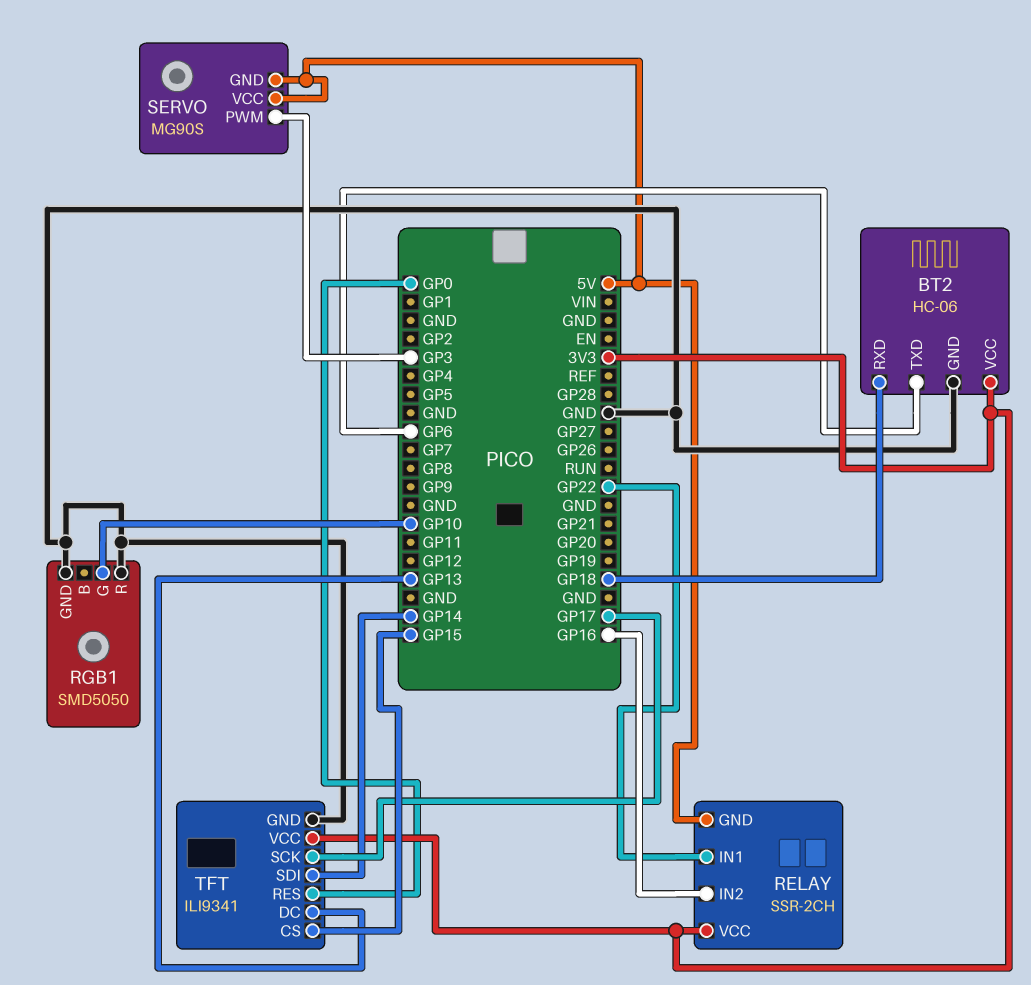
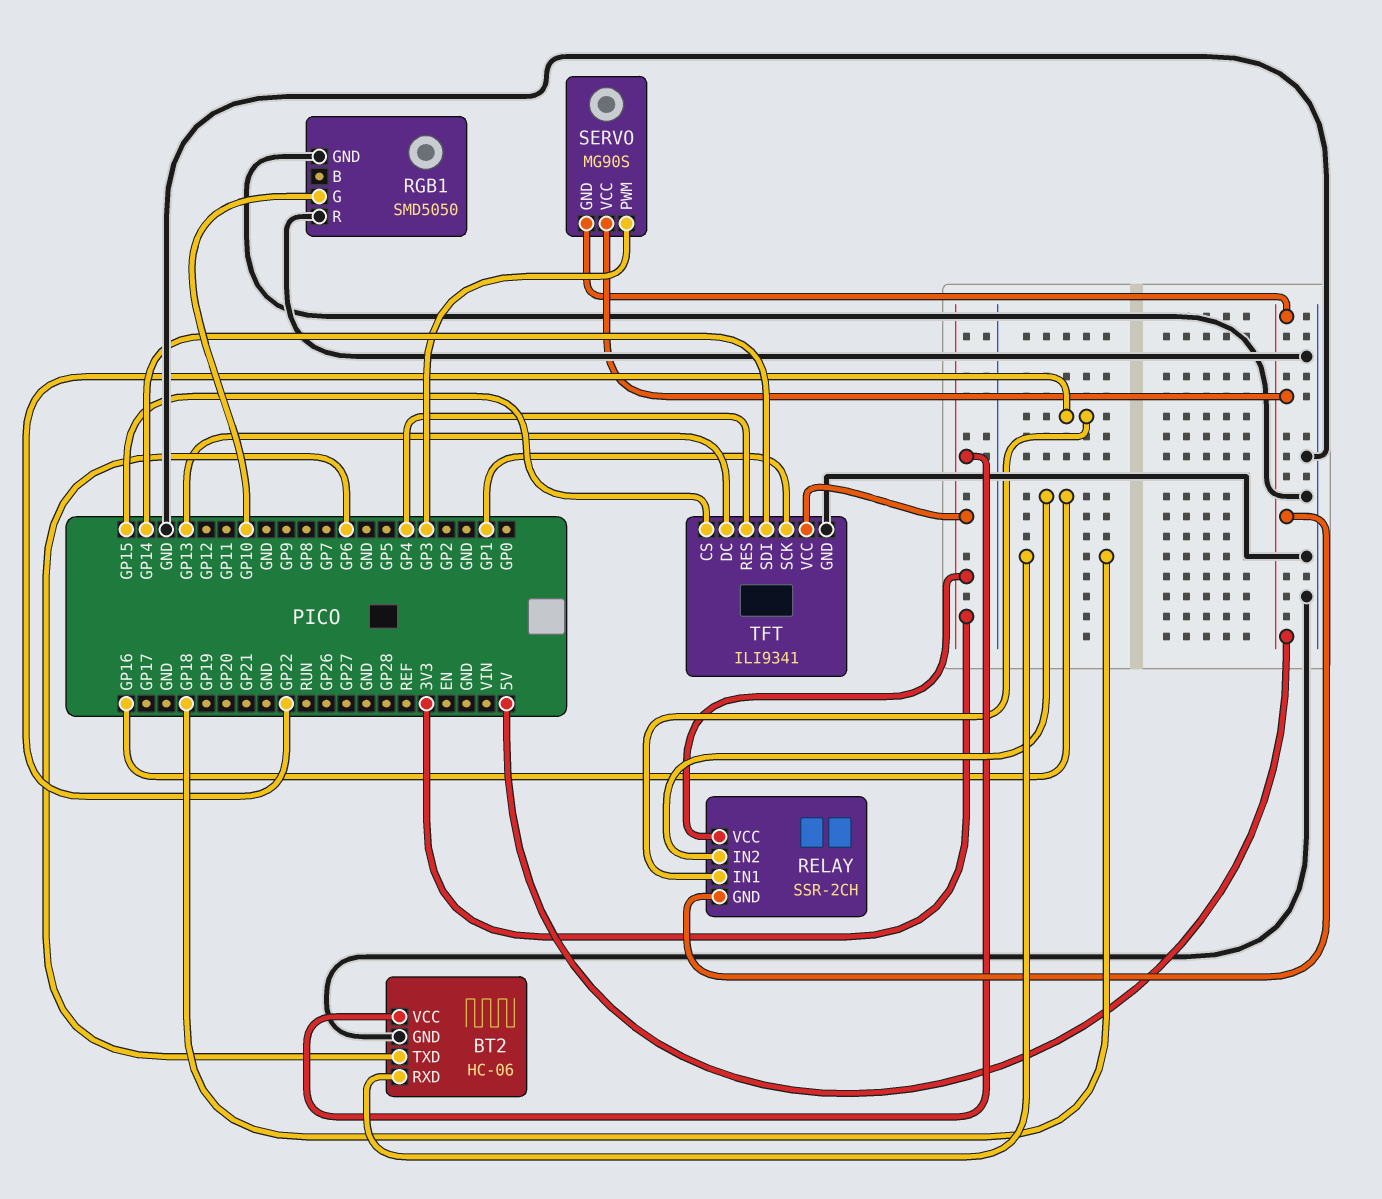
TFT pin RES: GP0 -> GP4
TFT pin SCK: GP17 -> GP1

